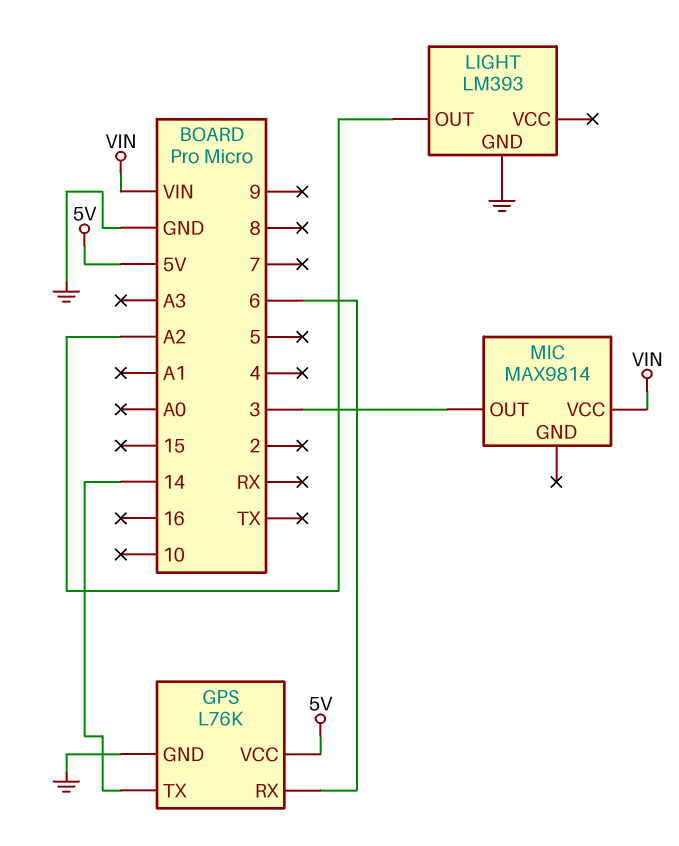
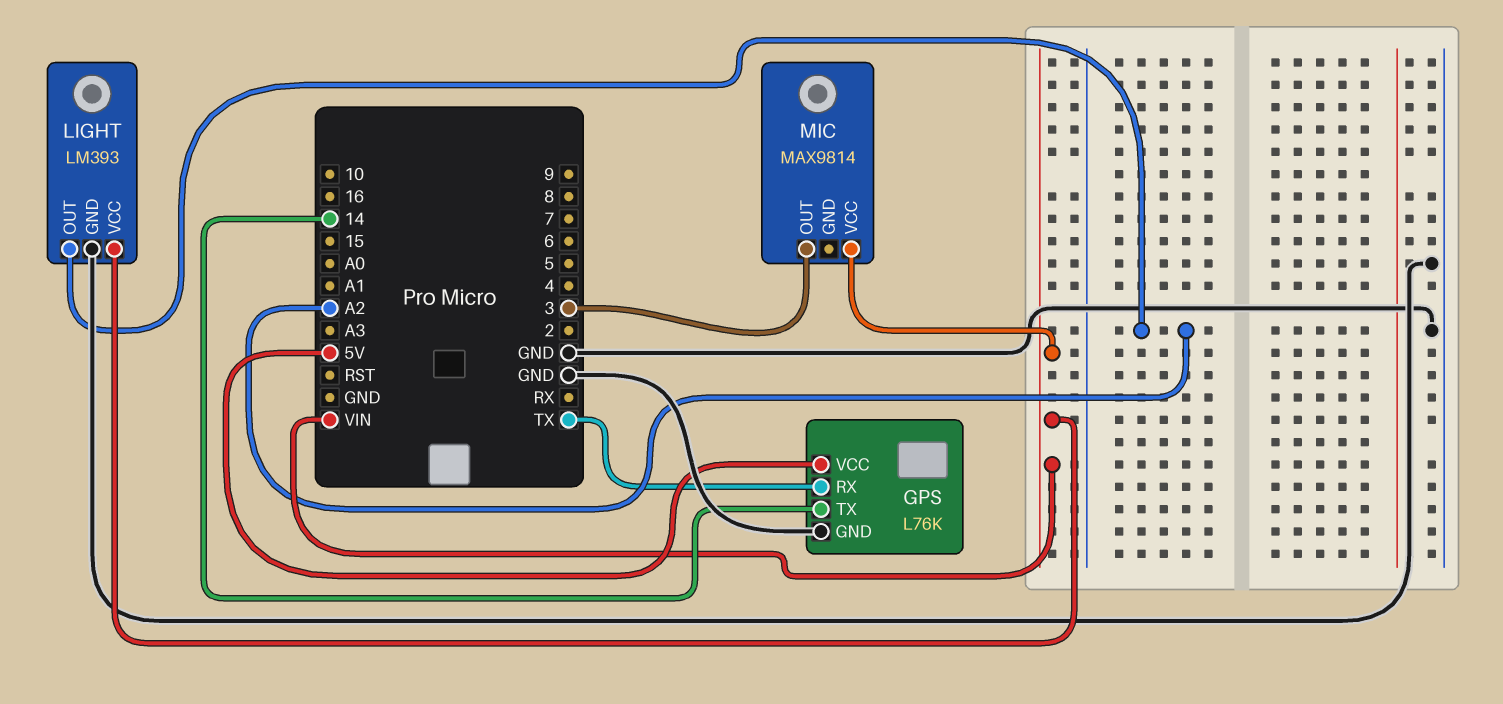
GPS pin RX: 6 -> TX
LIGHT pin VCC: none -> VIN

